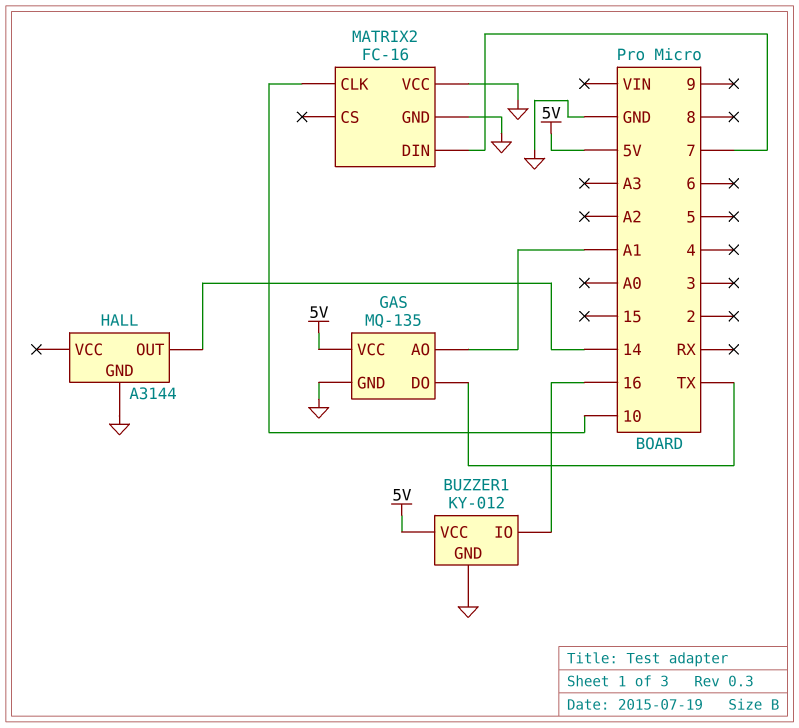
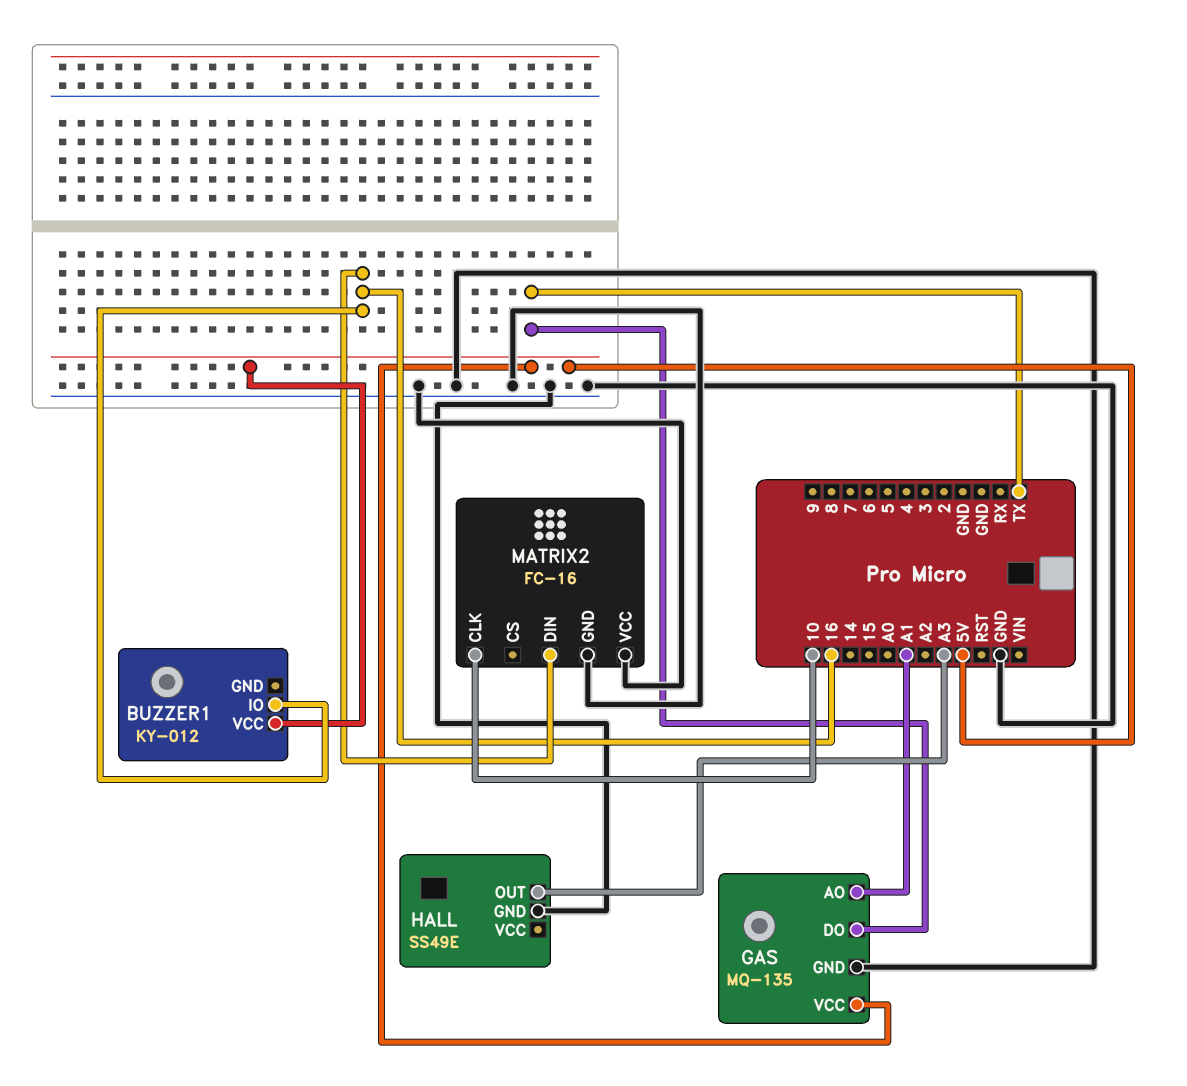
BUZZER1 pin GND: GND -> none
HALL: A3144 -> SS49E
HALL pin OUT: 14 -> A3
MATRIX2 pin DIN: 7 -> 16

